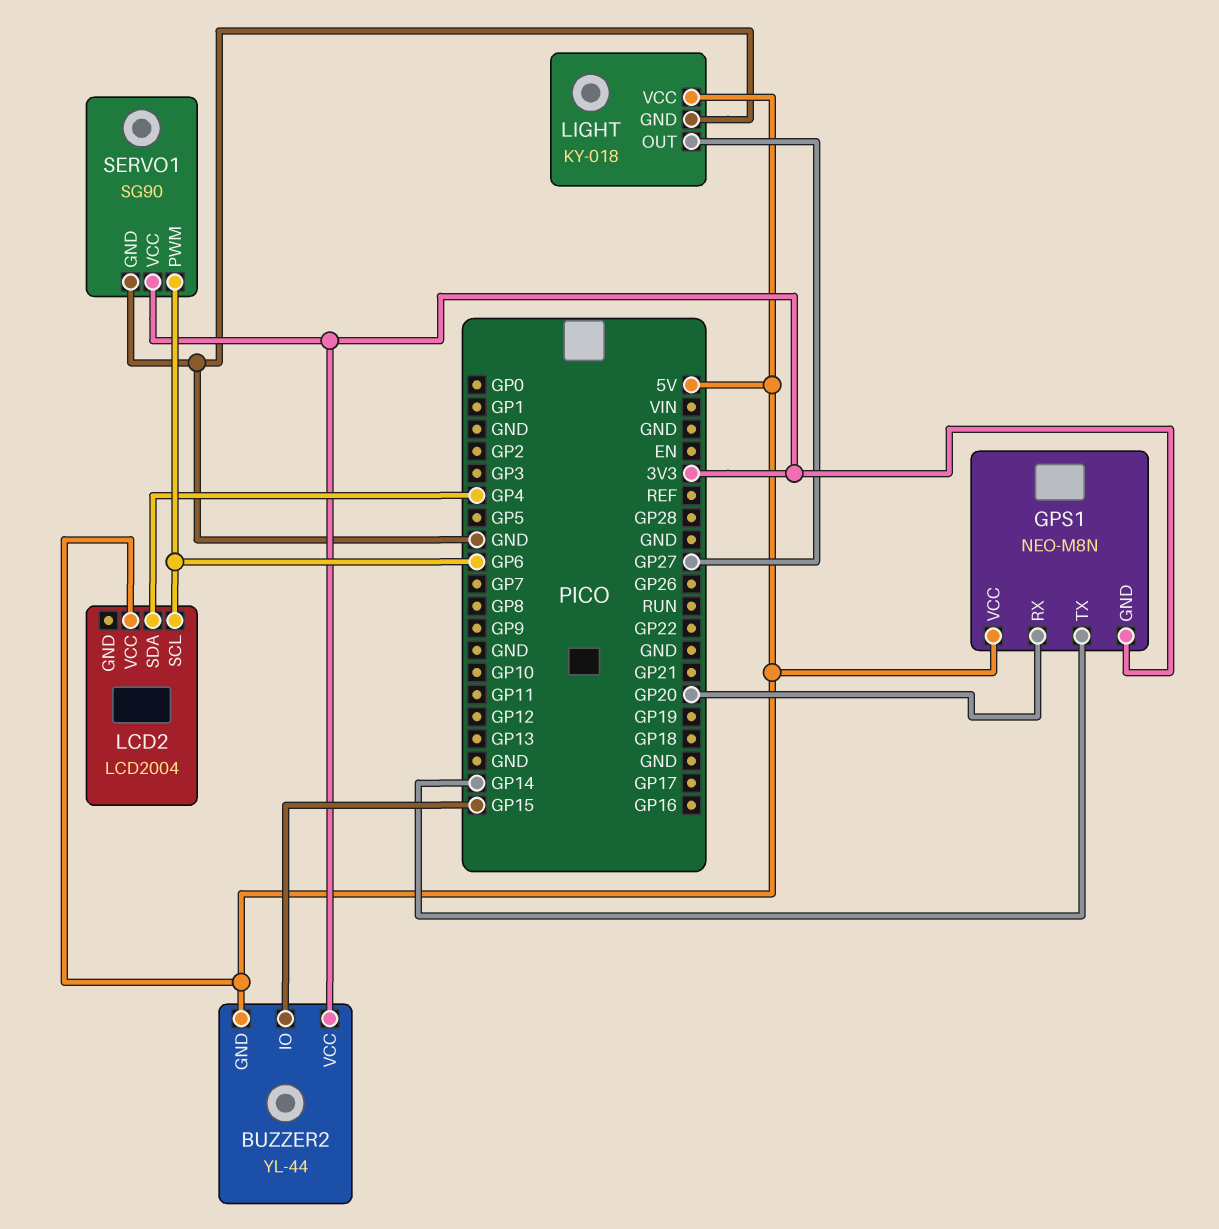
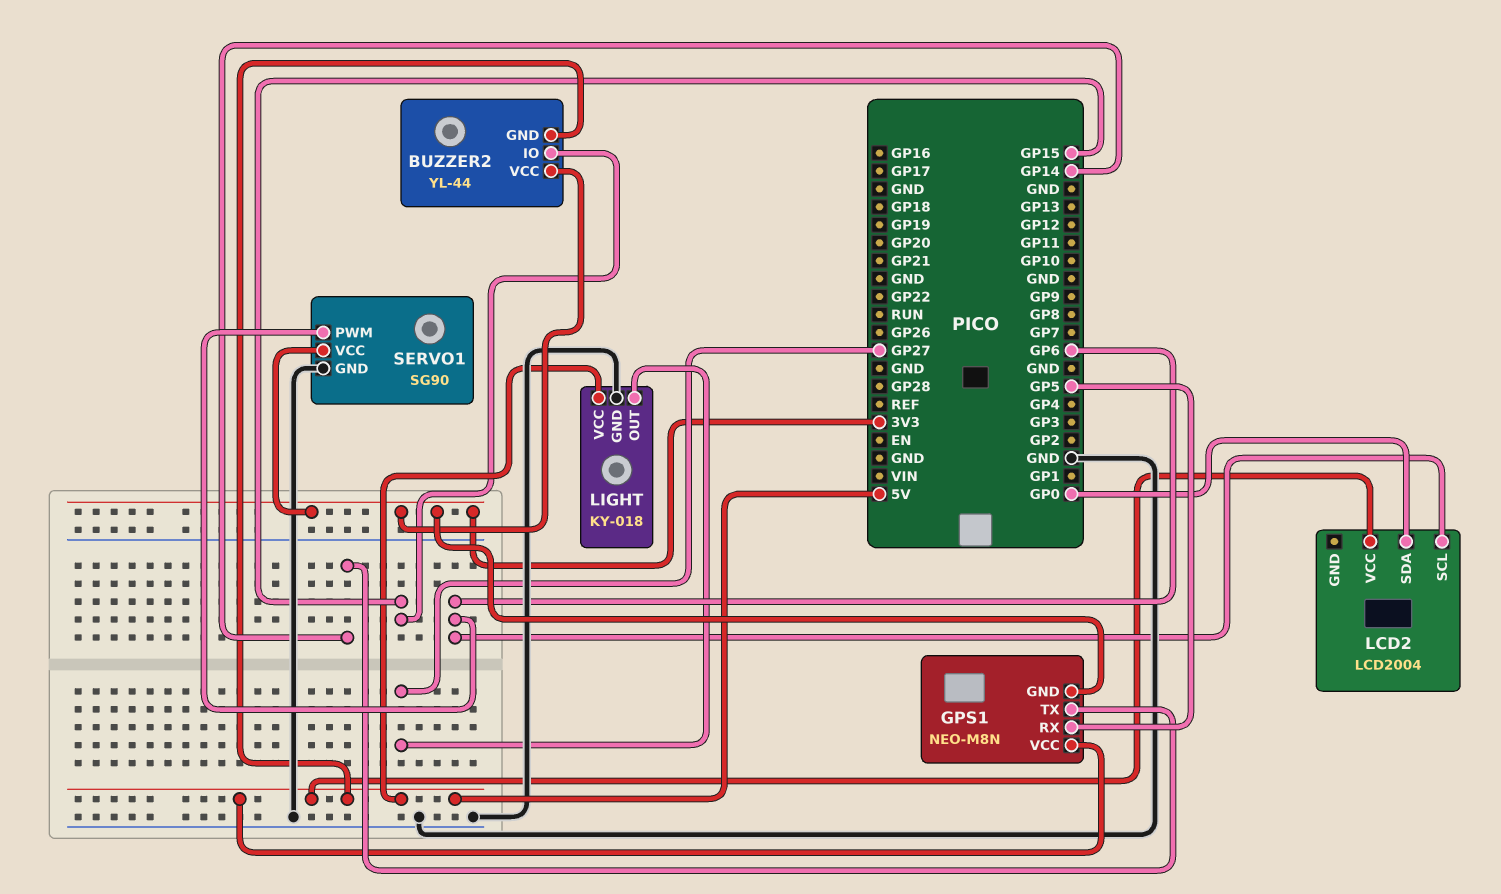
GPS1 pin RX: GP20 -> GP5
LCD2 pin SDA: GP4 -> GP0

